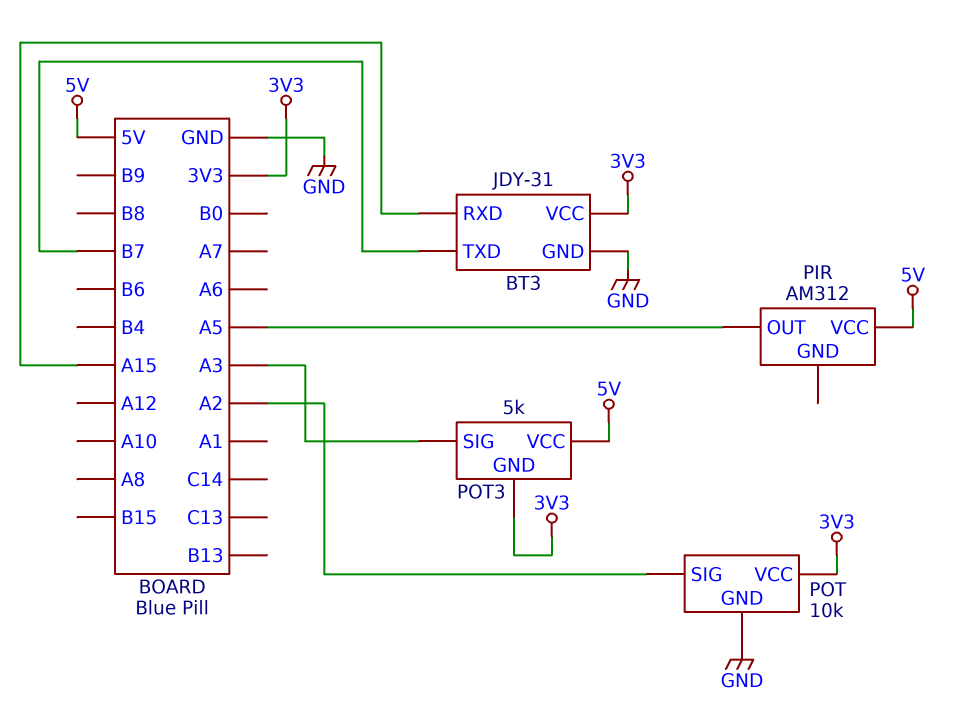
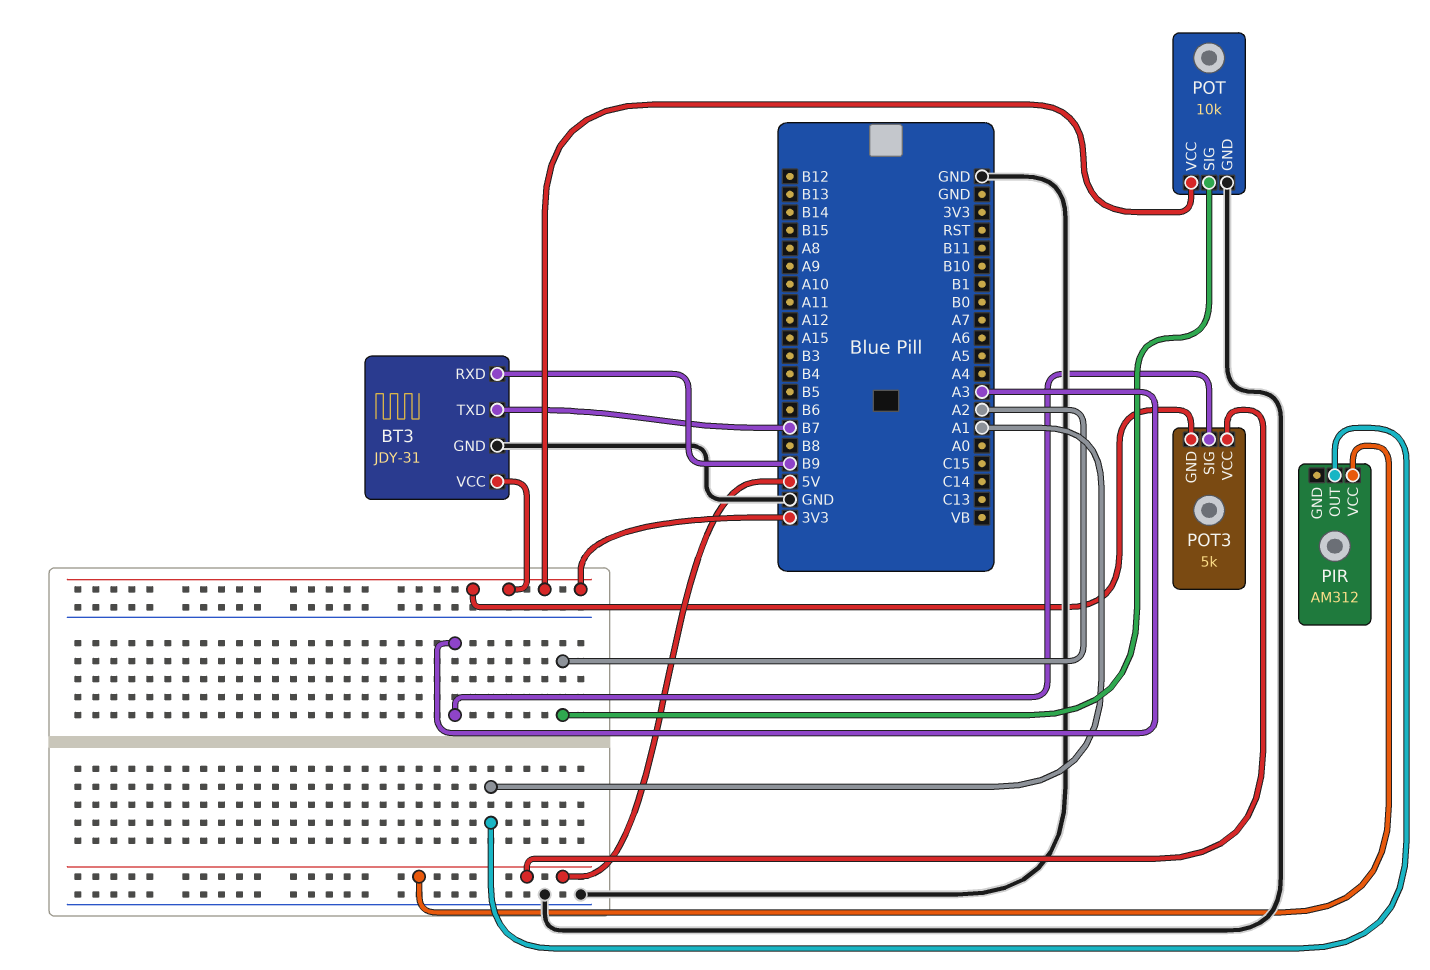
BT3 pin RXD: A15 -> B9
PIR pin OUT: A5 -> A1

